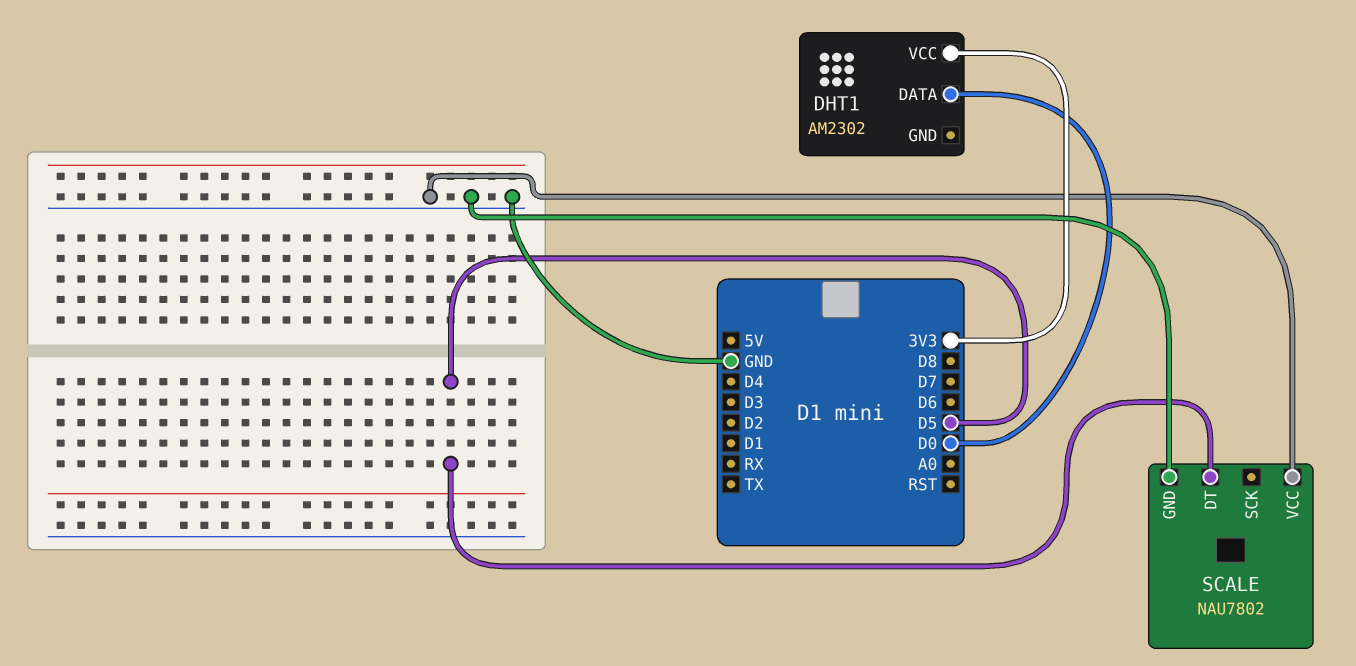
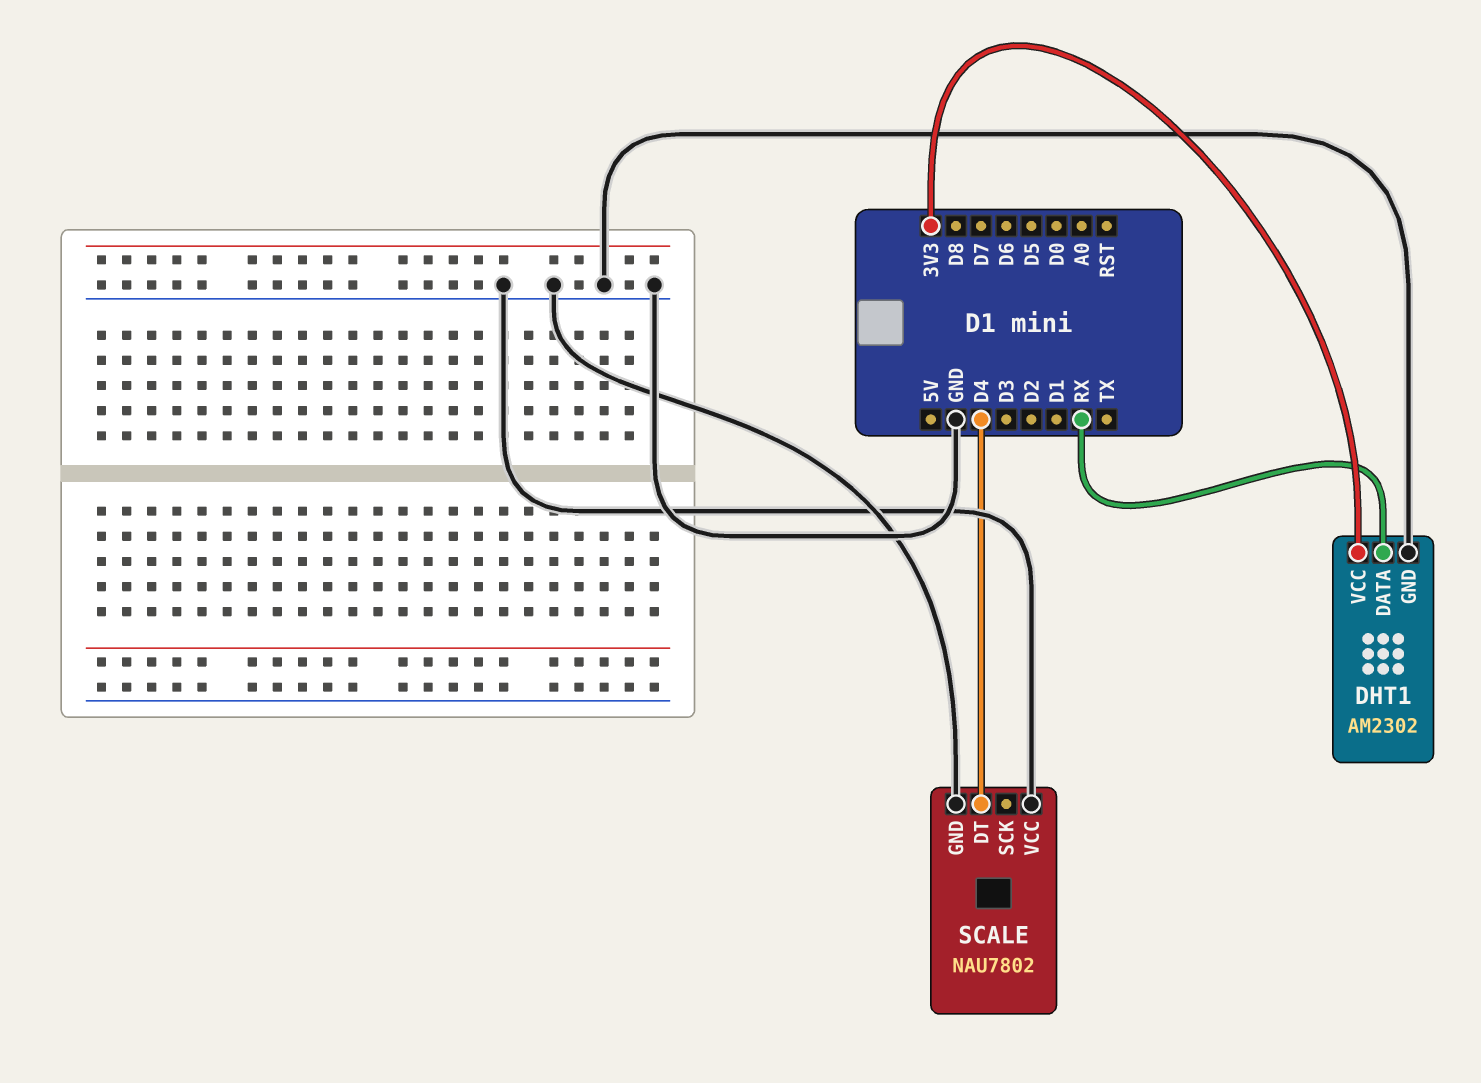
DHT1 pin DATA: D0 -> RX
DHT1 pin GND: none -> GND
SCALE pin DT: D5 -> D4

